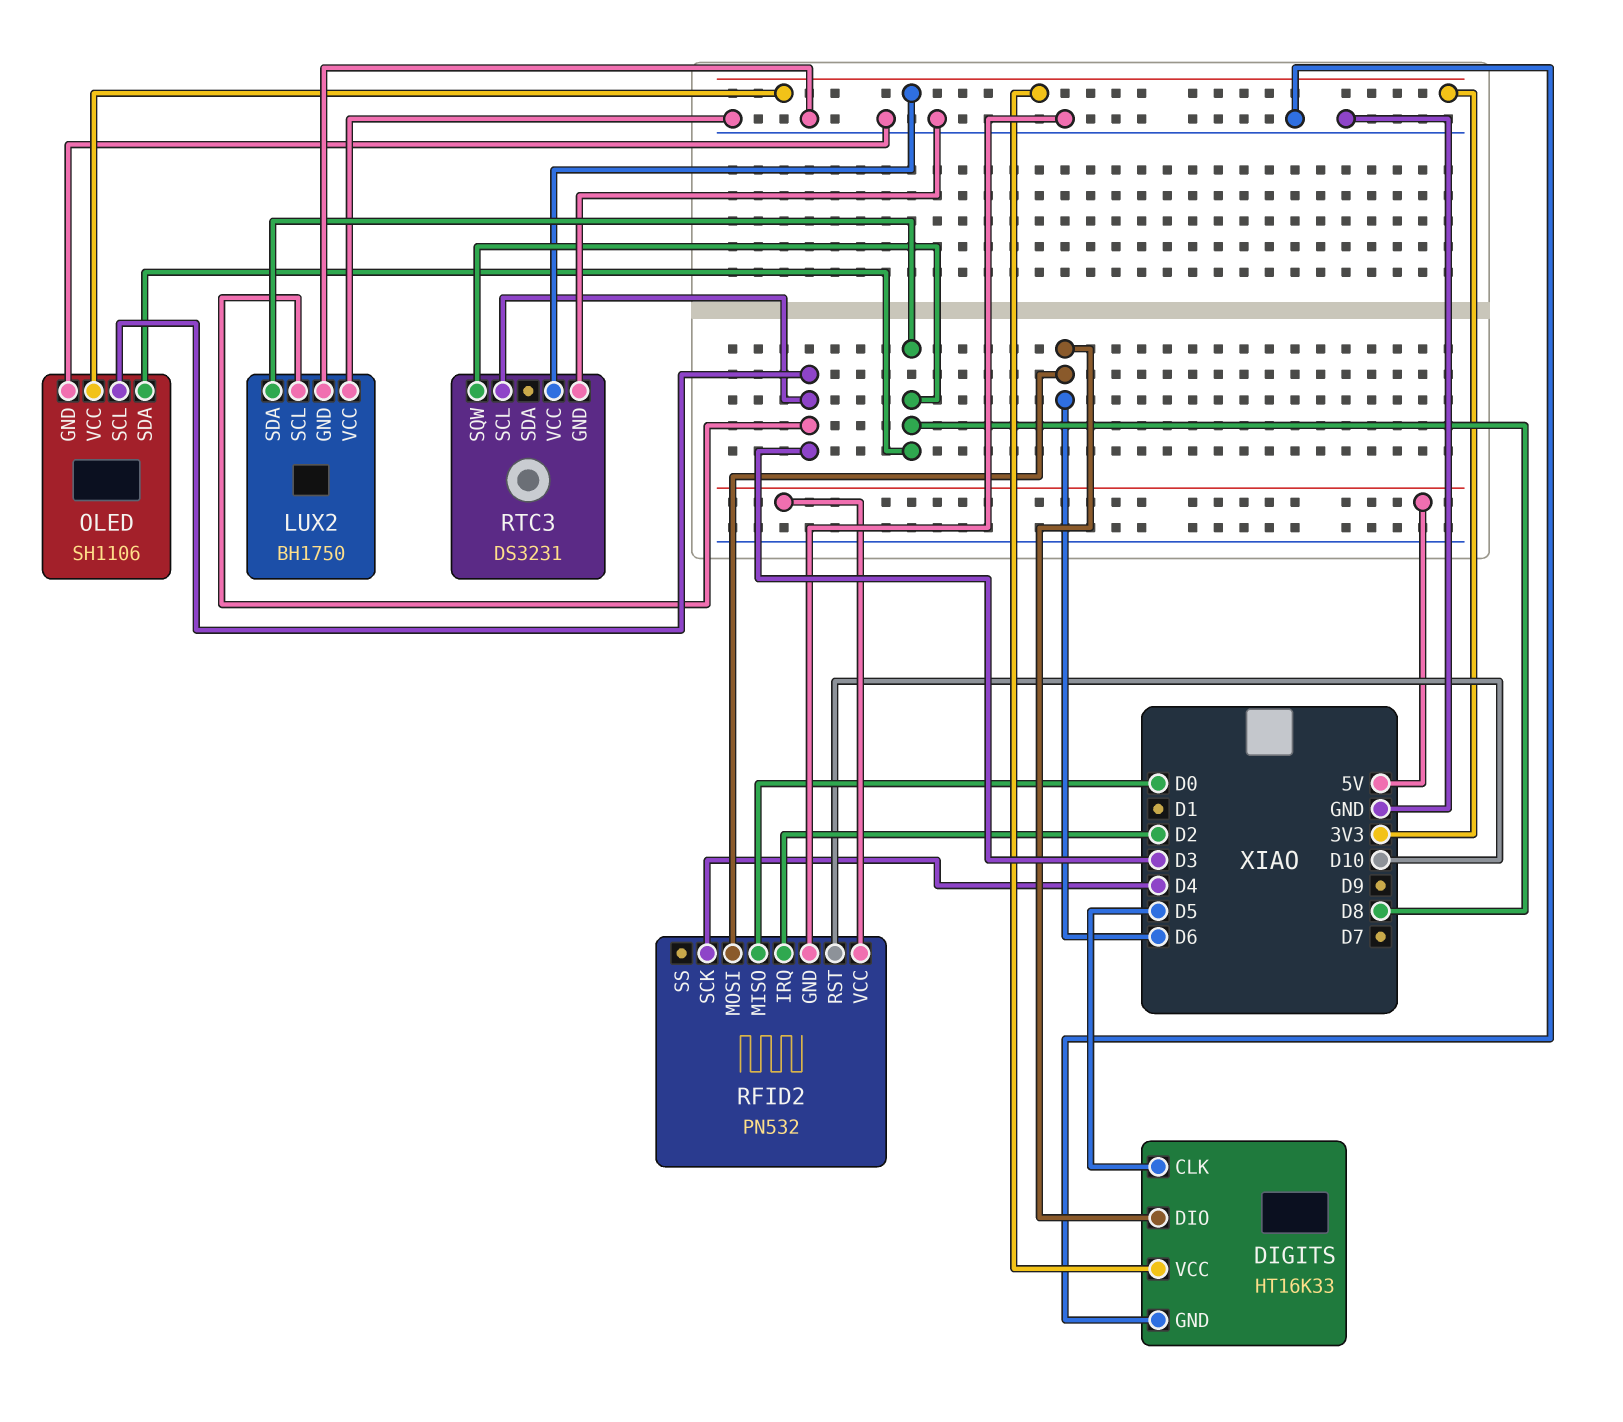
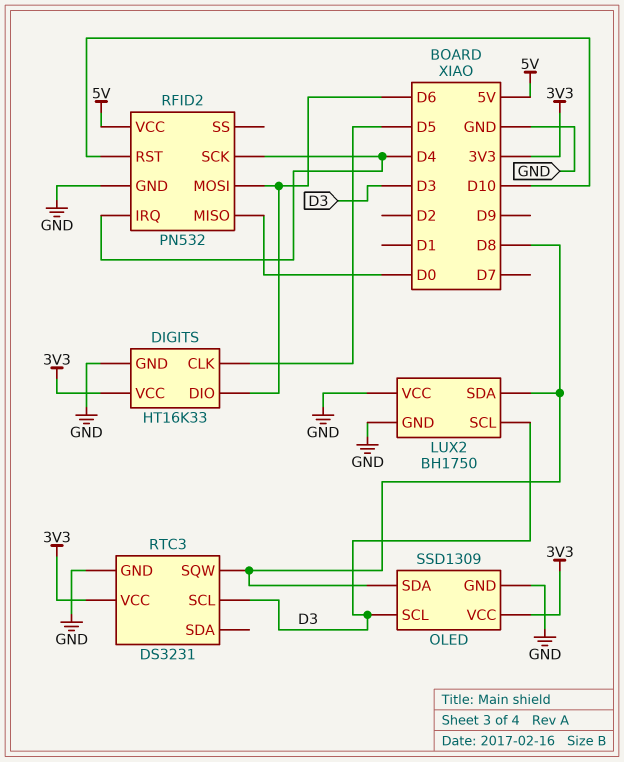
OLED: SH1106 -> SSD1309
RFID2 pin IRQ: D2 -> D4

